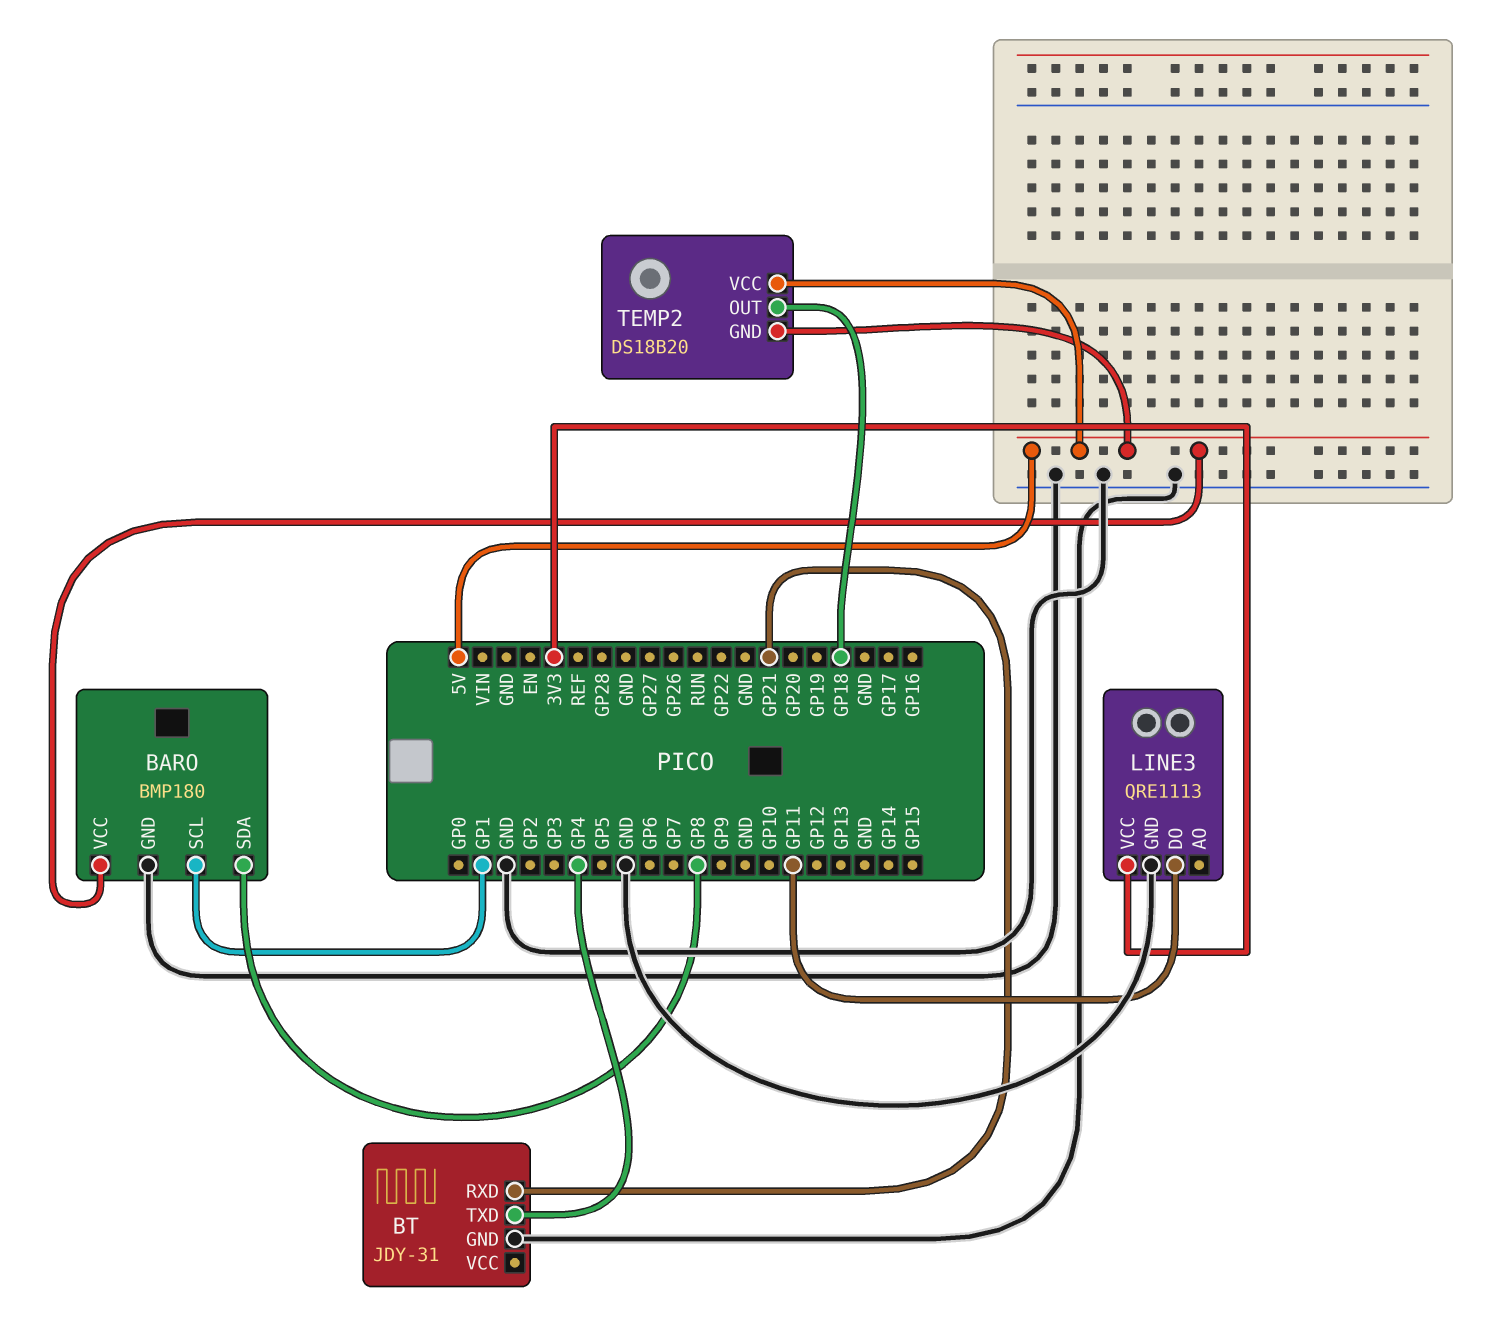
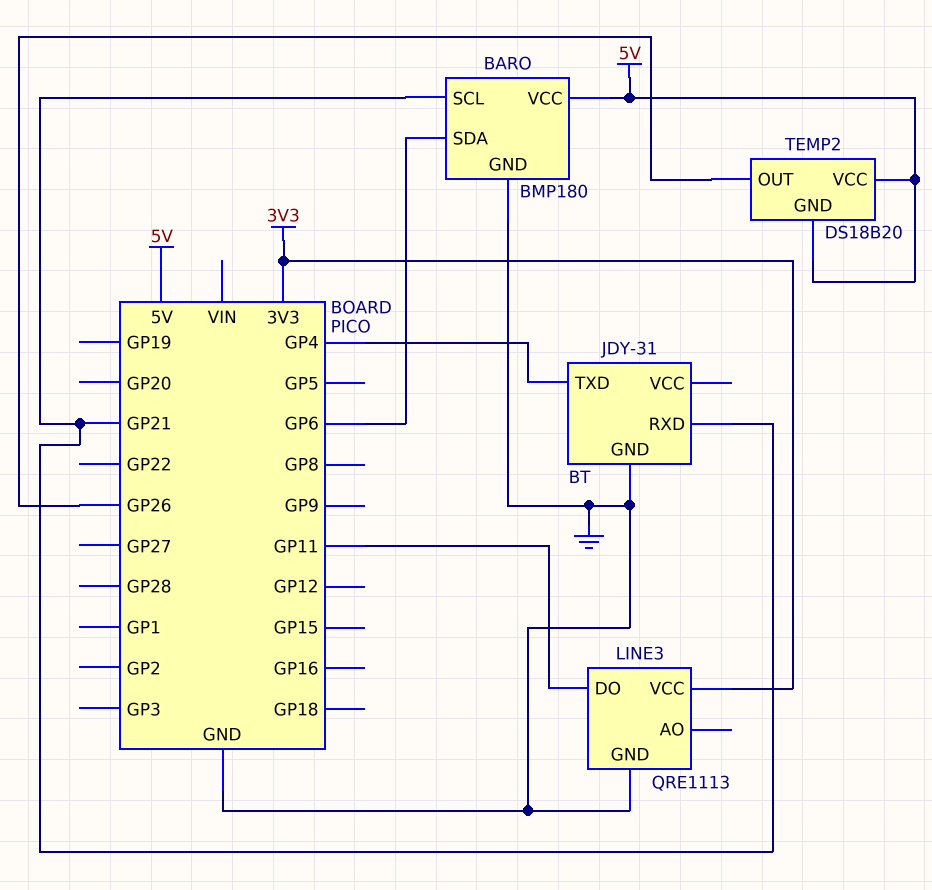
BARO pin SCL: GP1 -> GP21
BARO pin SDA: GP8 -> GP6
TEMP2 pin OUT: GP18 -> GP26

